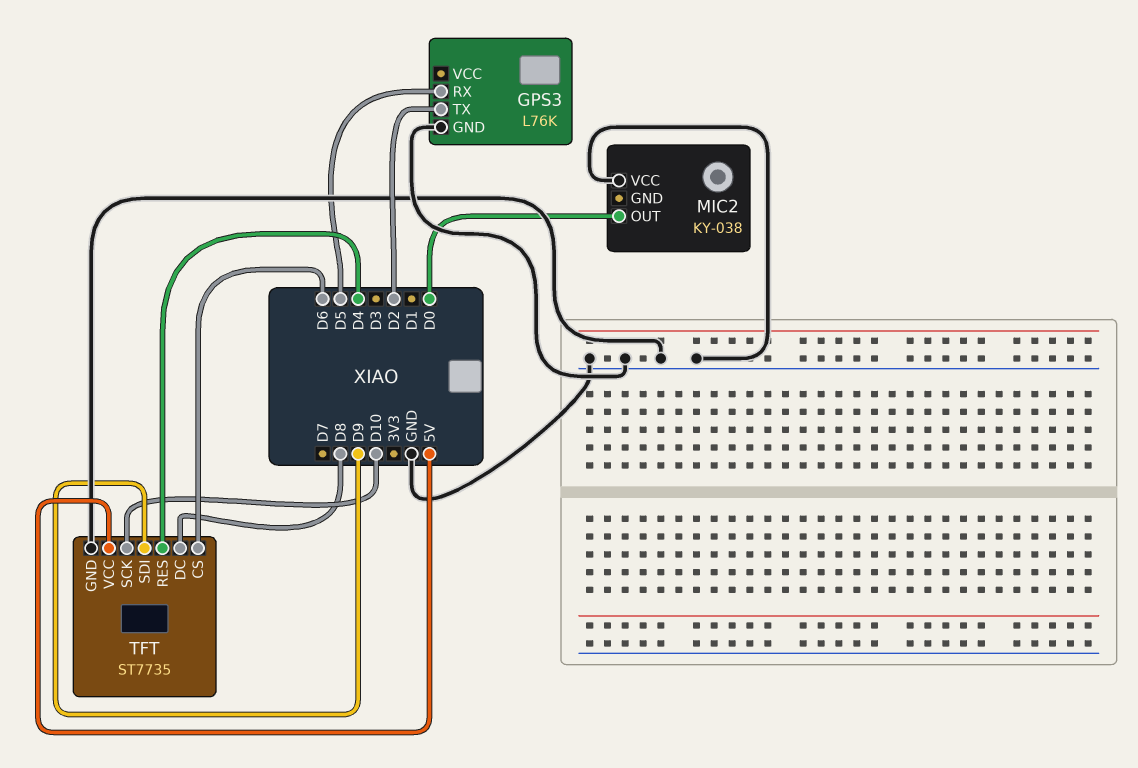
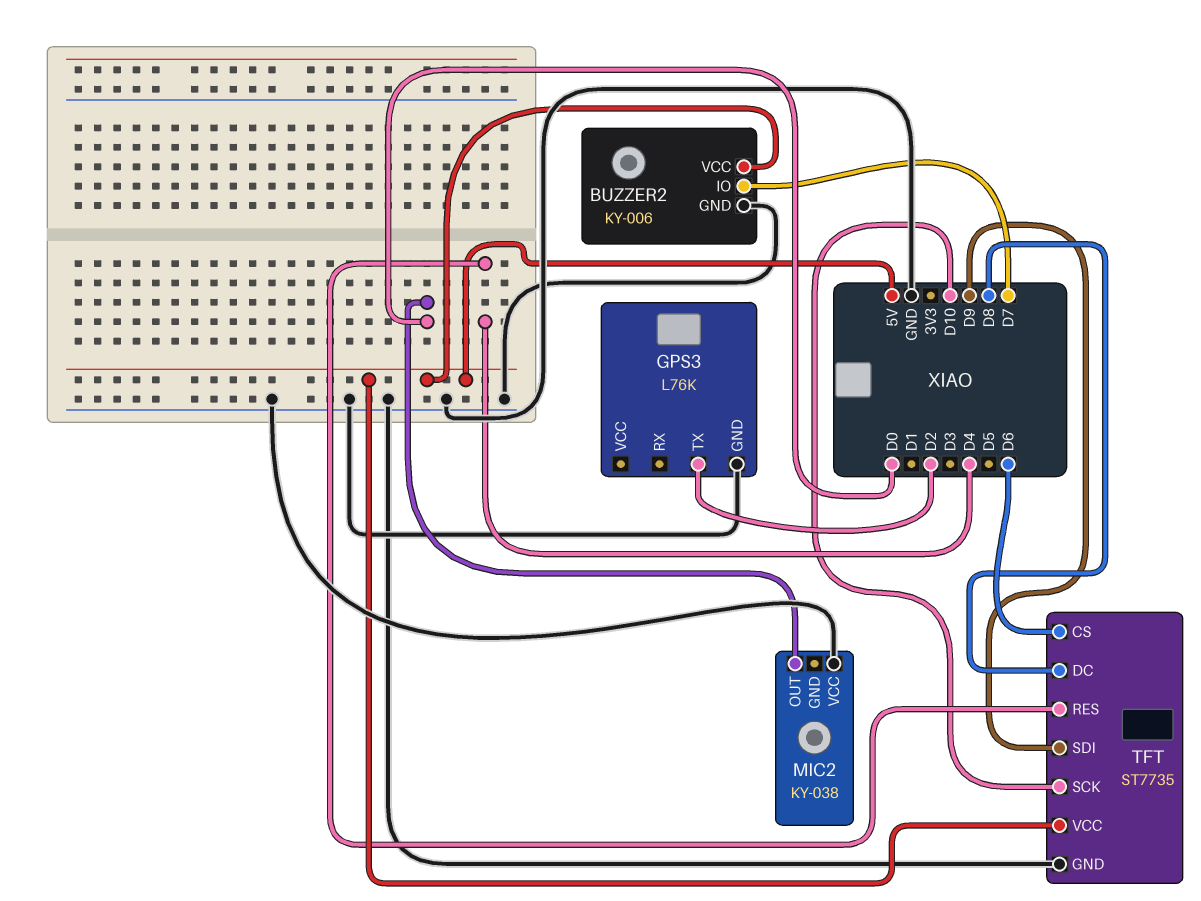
BUZZER2: none -> KY-006
BUZZER2 pin GND: none -> GND
BUZZER2 pin IO: none -> D7
BUZZER2 pin VCC: none -> 5V
GPS3 pin RX: D5 -> none

